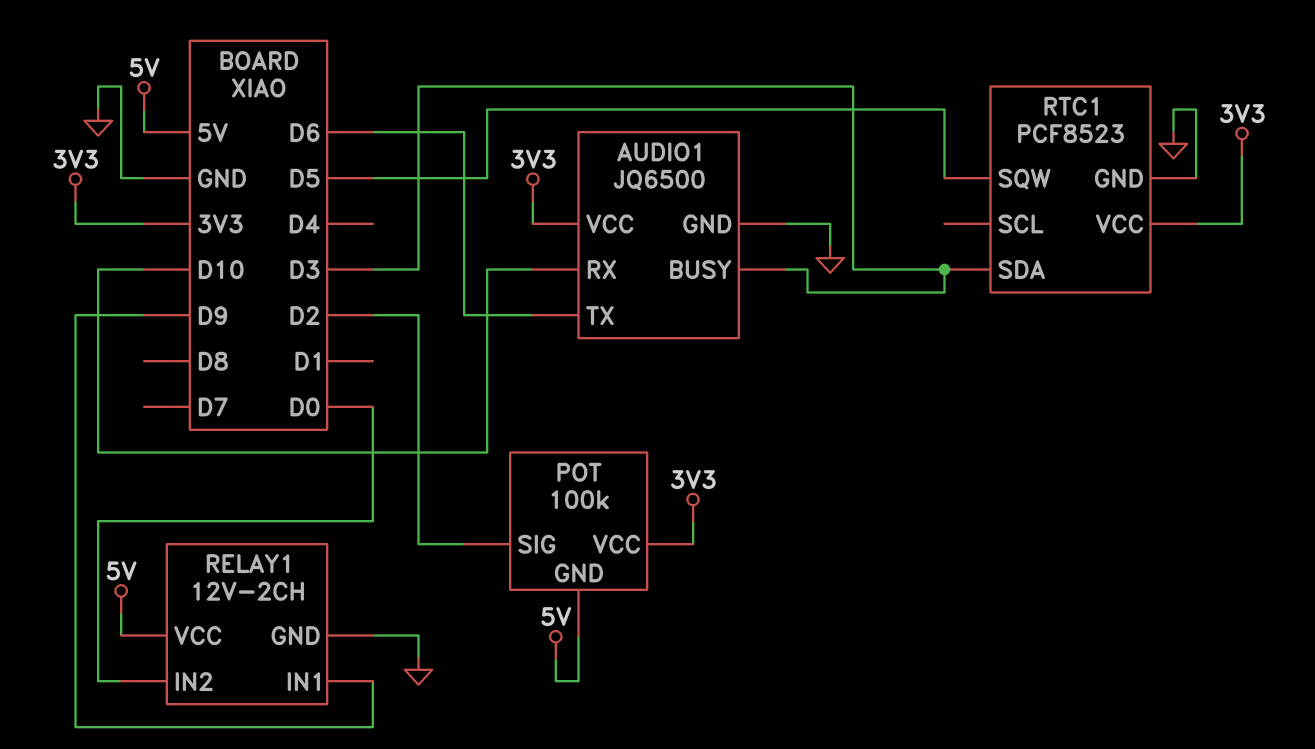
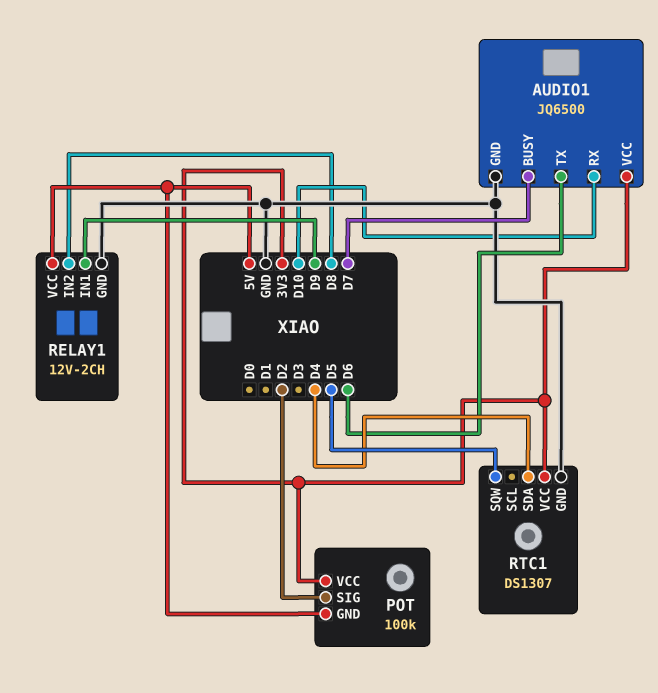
AUDIO1 pin BUSY: D3 -> D7
RELAY1 pin IN2: D0 -> D8
RTC1: PCF8523 -> DS1307
RTC1 pin SDA: D3 -> D4

